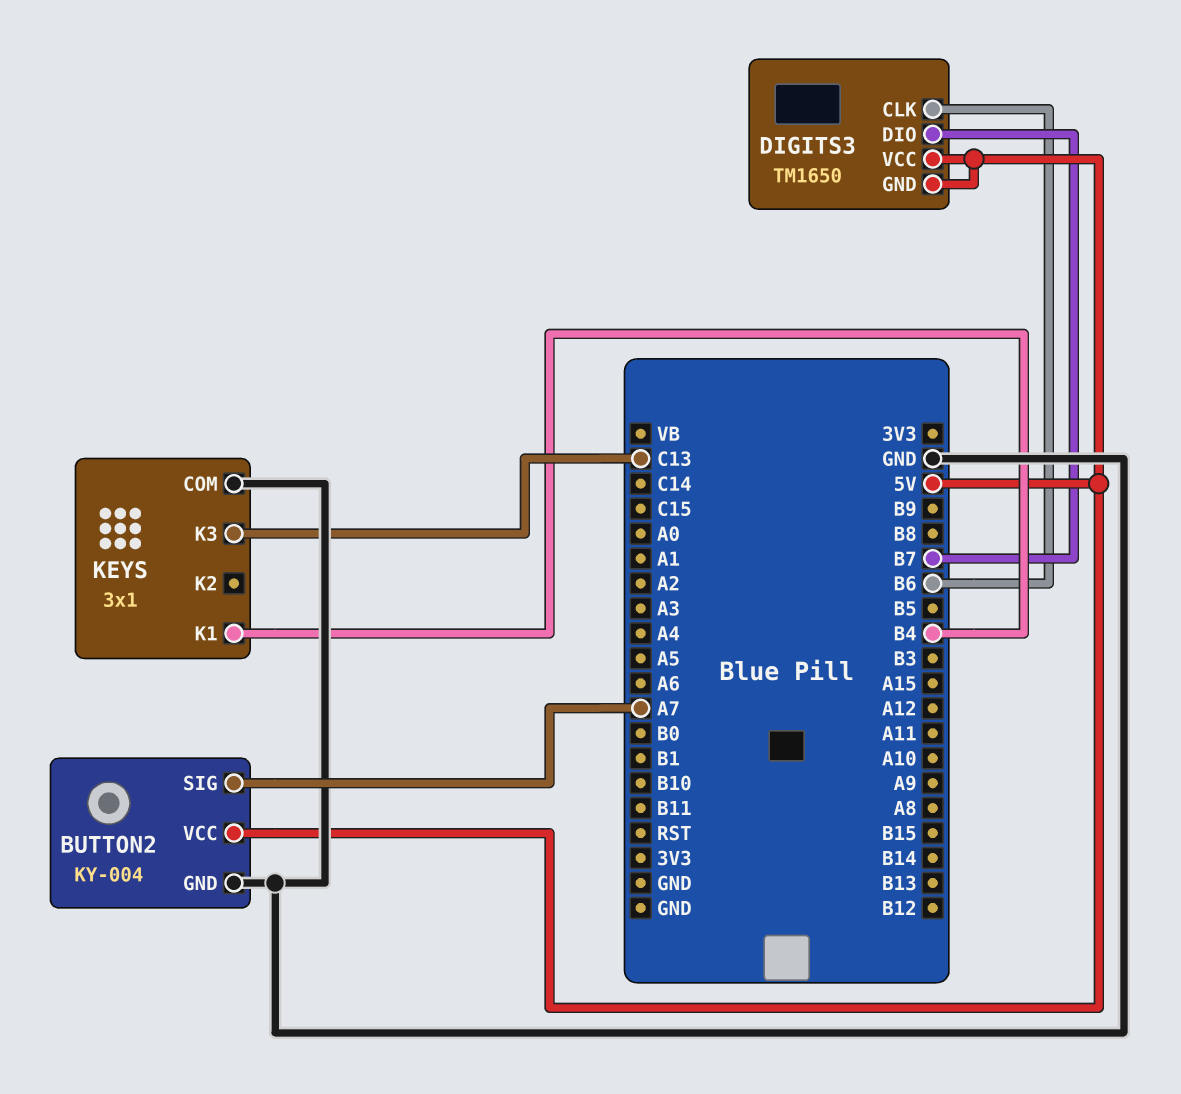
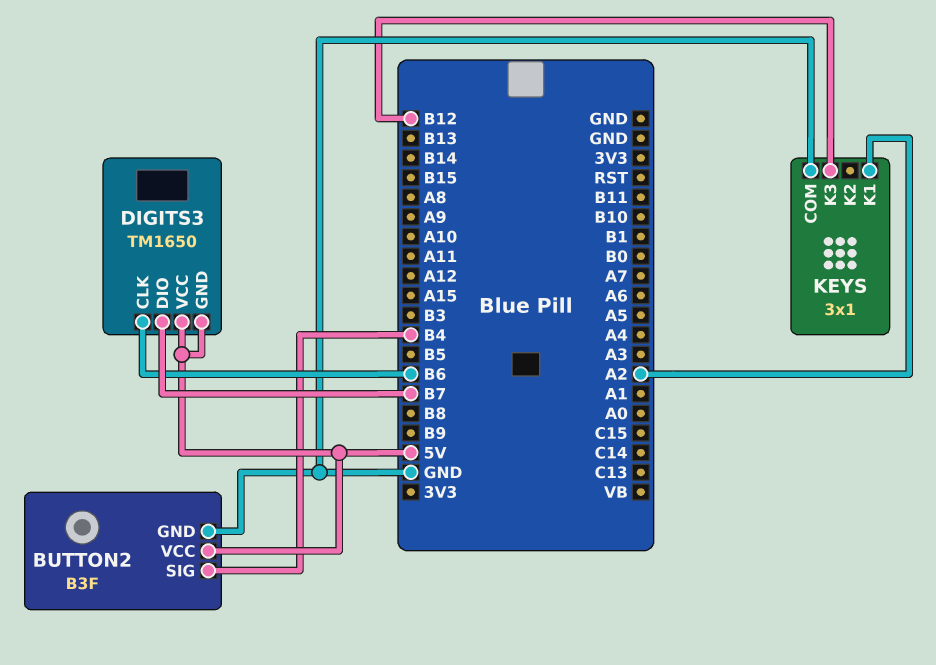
BUTTON2: KY-004 -> B3F
BUTTON2 pin SIG: A7 -> B4
KEYS pin K1: B4 -> A2
KEYS pin K3: C13 -> B12

